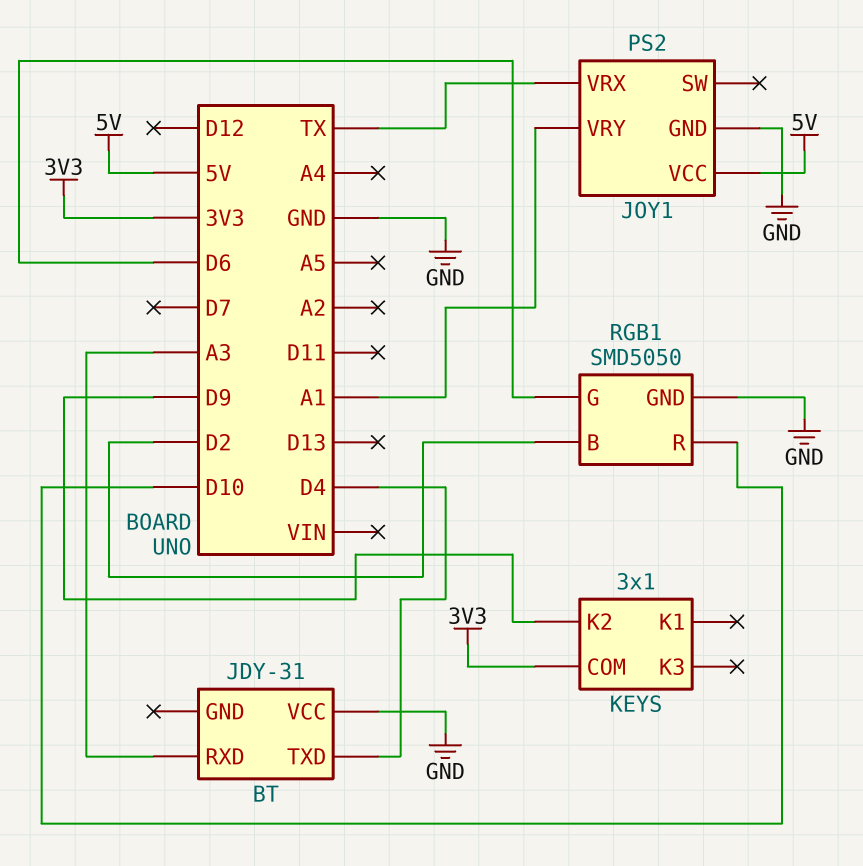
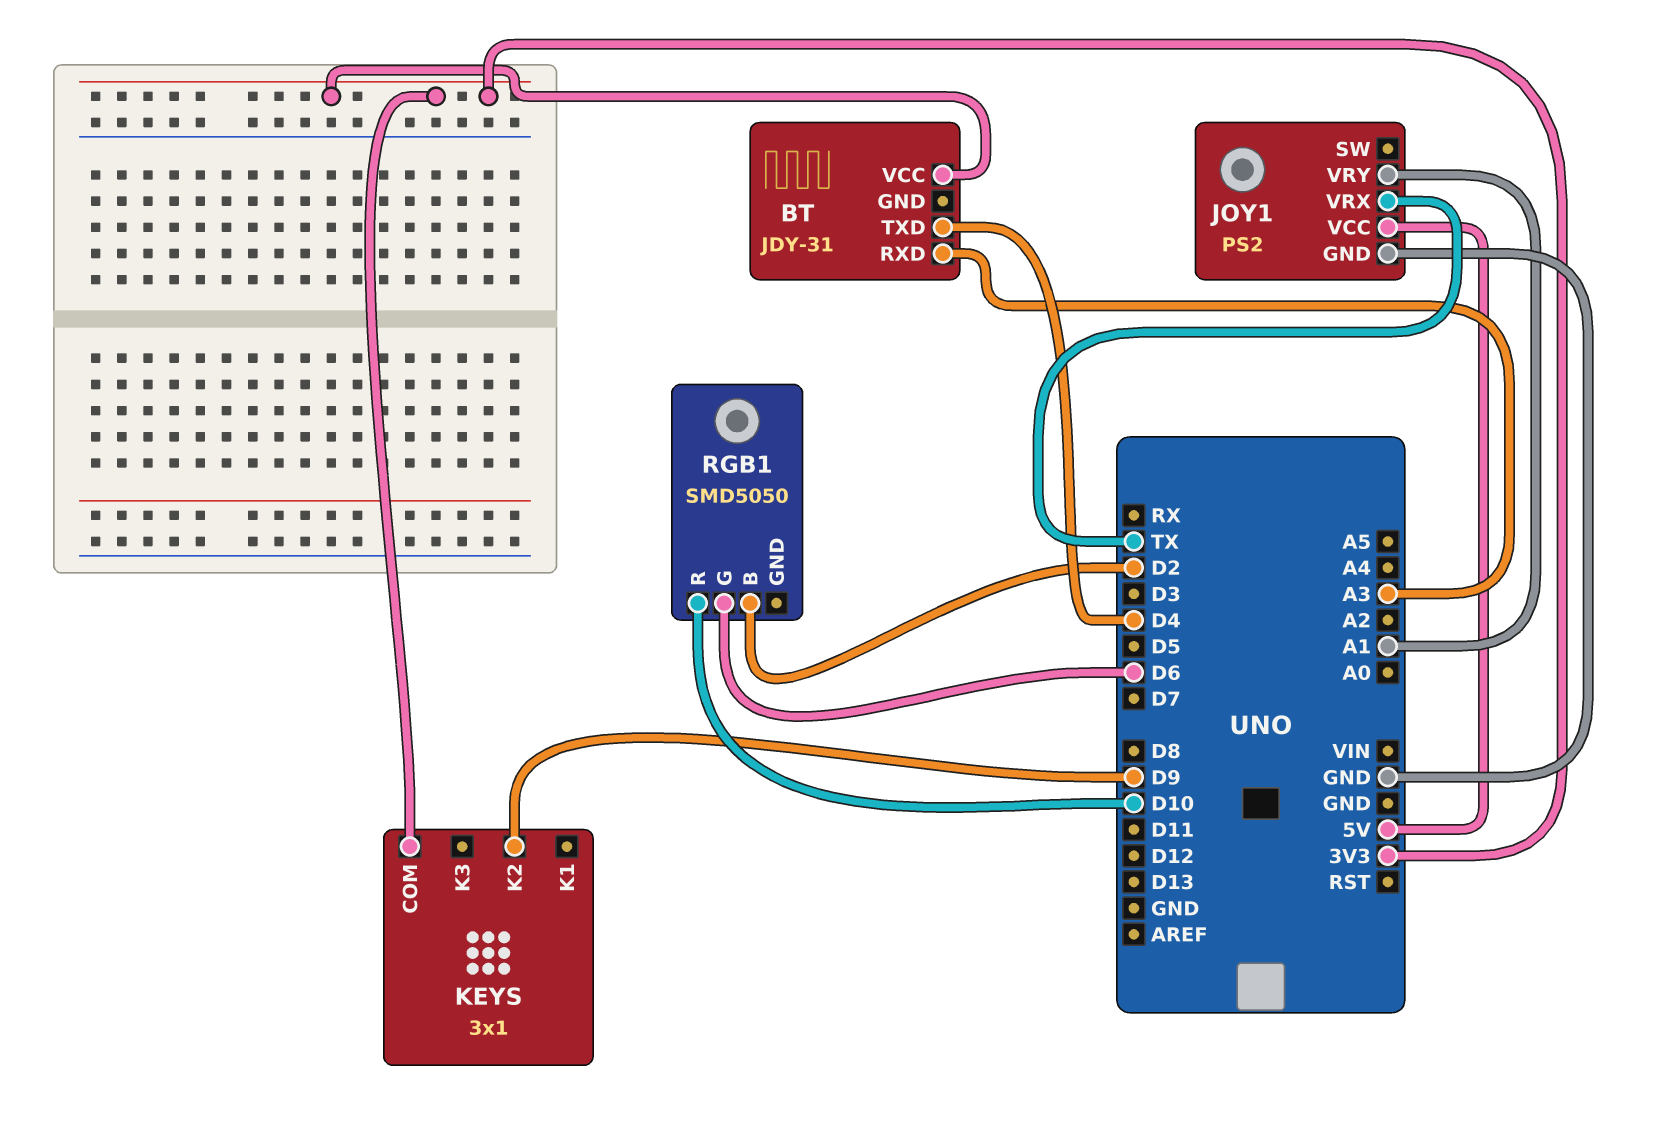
BT pin VCC: GND -> 3V3
RGB1 pin GND: GND -> none

